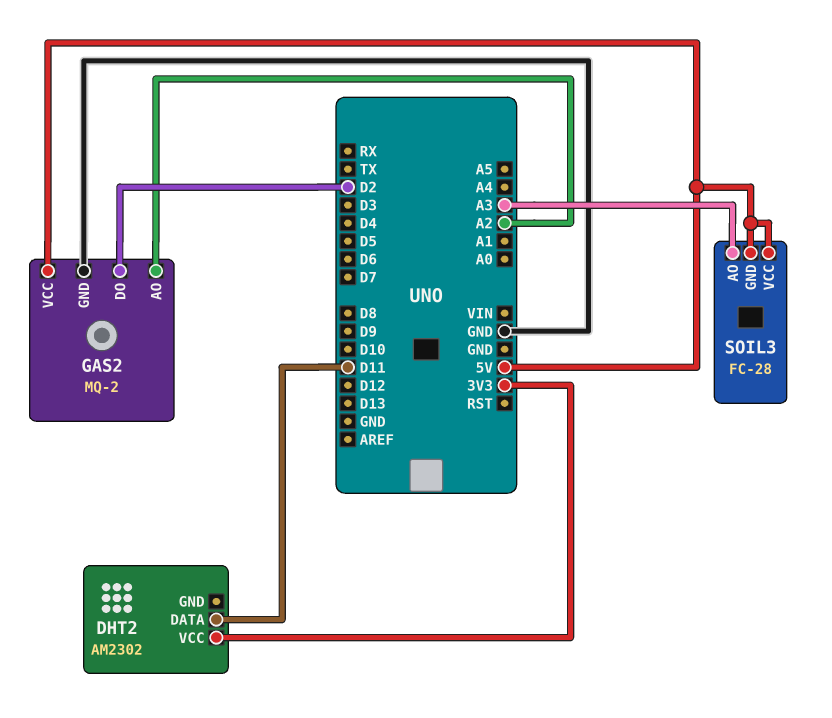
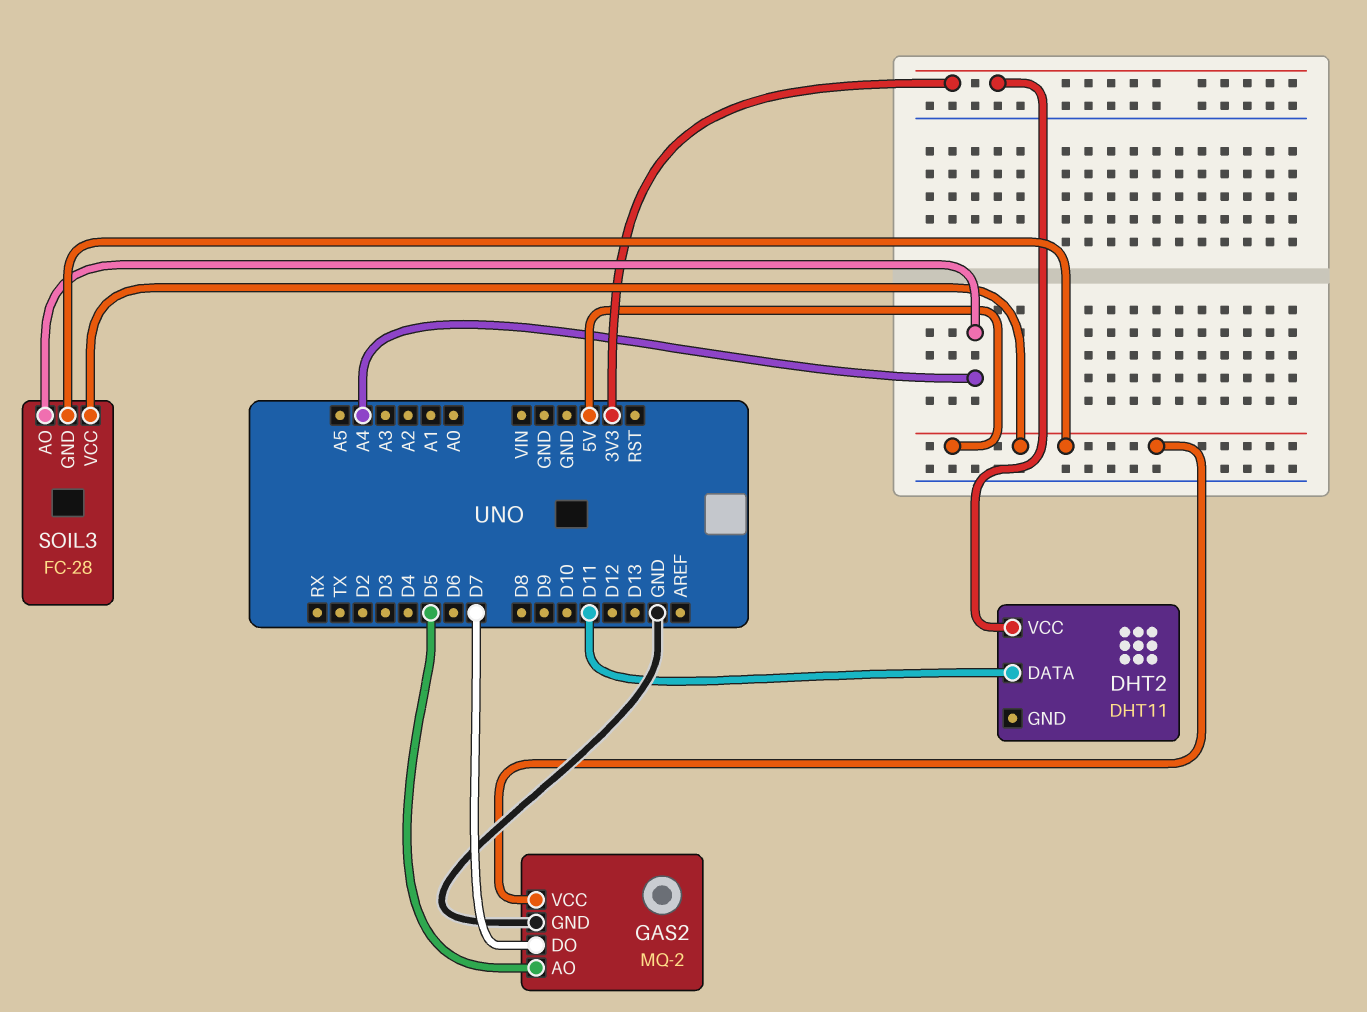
DHT2: AM2302 -> DHT11
GAS2 pin AO: A2 -> D5
GAS2 pin DO: D2 -> D7
SOIL3 pin AO: A3 -> A4

